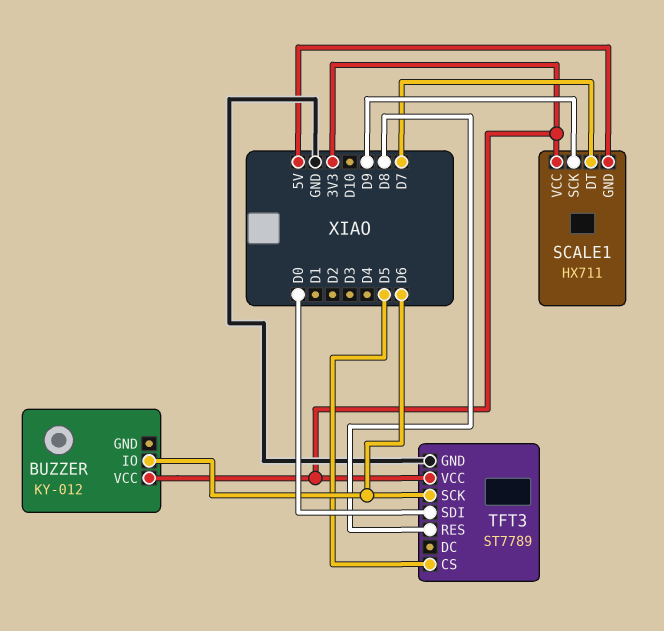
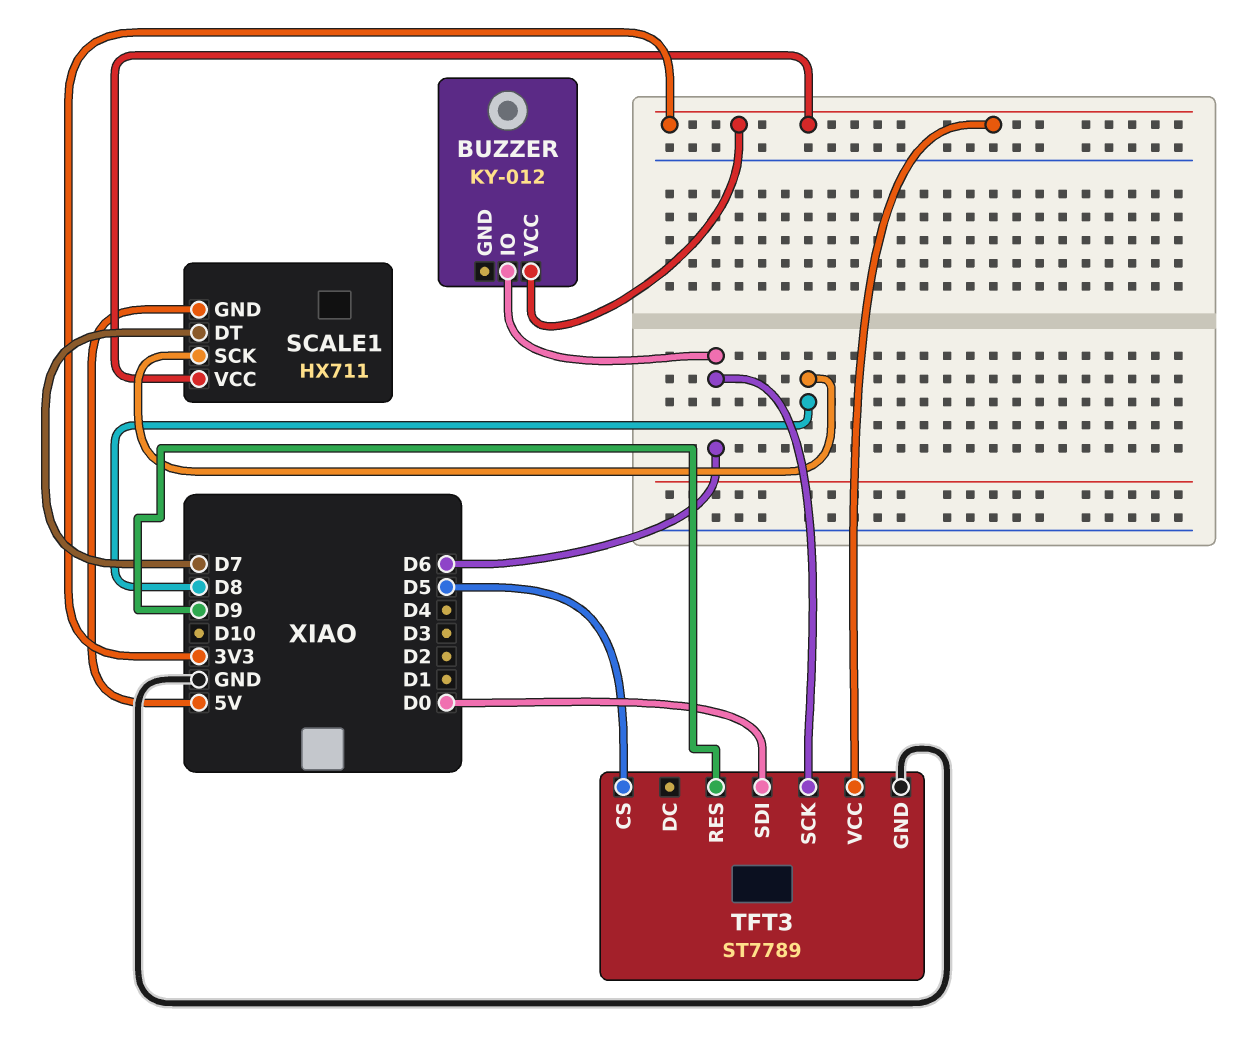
SCALE1 pin SCK: D9 -> D8
TFT3 pin RES: D8 -> D9

